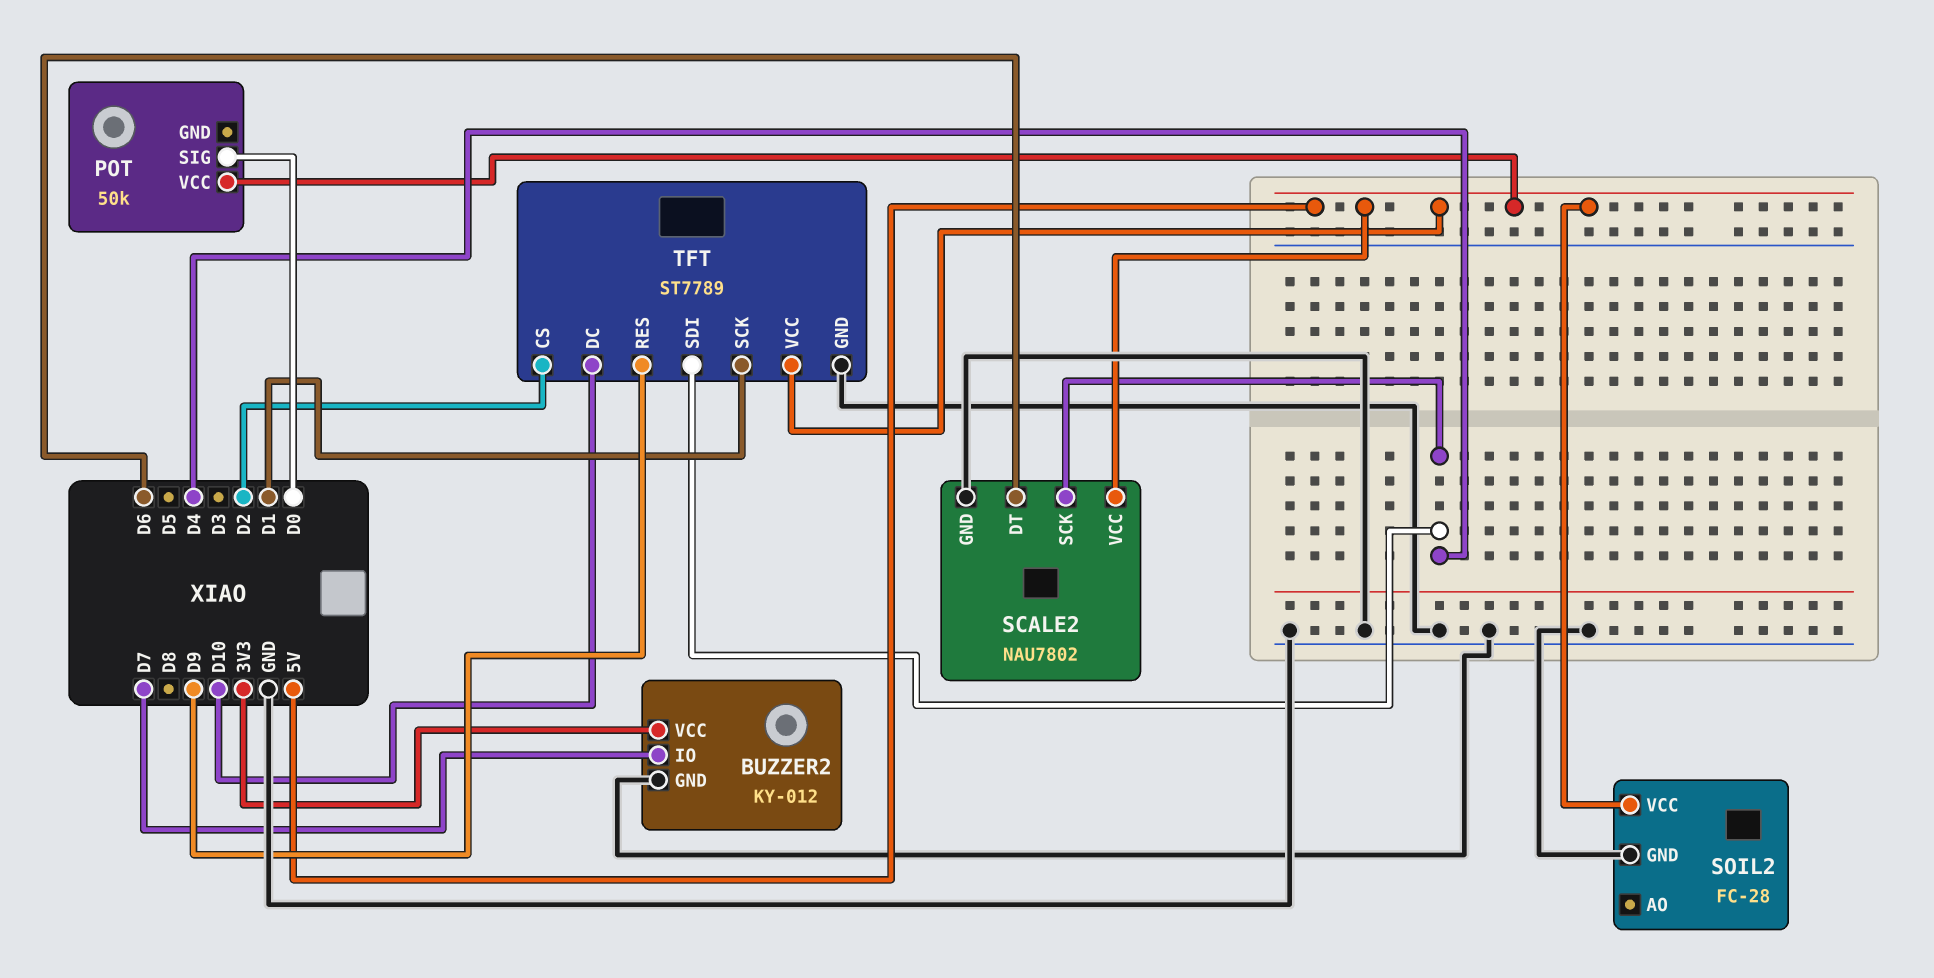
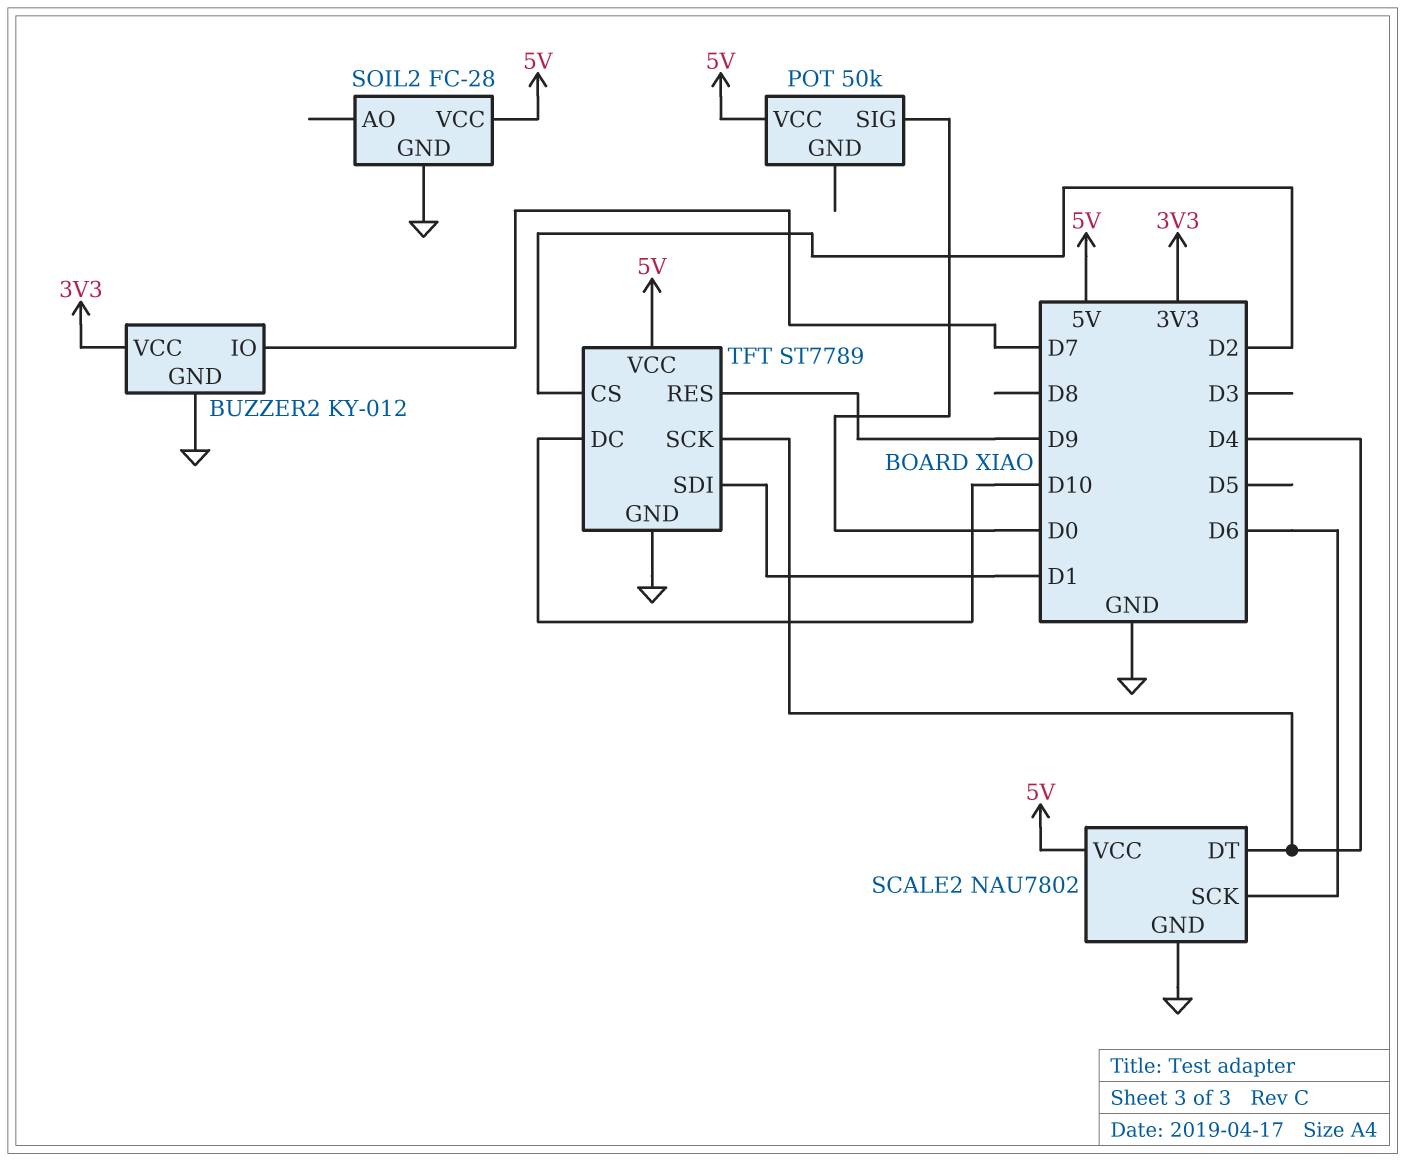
SCALE2 pin DT: D6 -> D4
SCALE2 pin SCK: D4 -> D6
TFT pin SCK: D1 -> D4
TFT pin SDI: D4 -> D1

